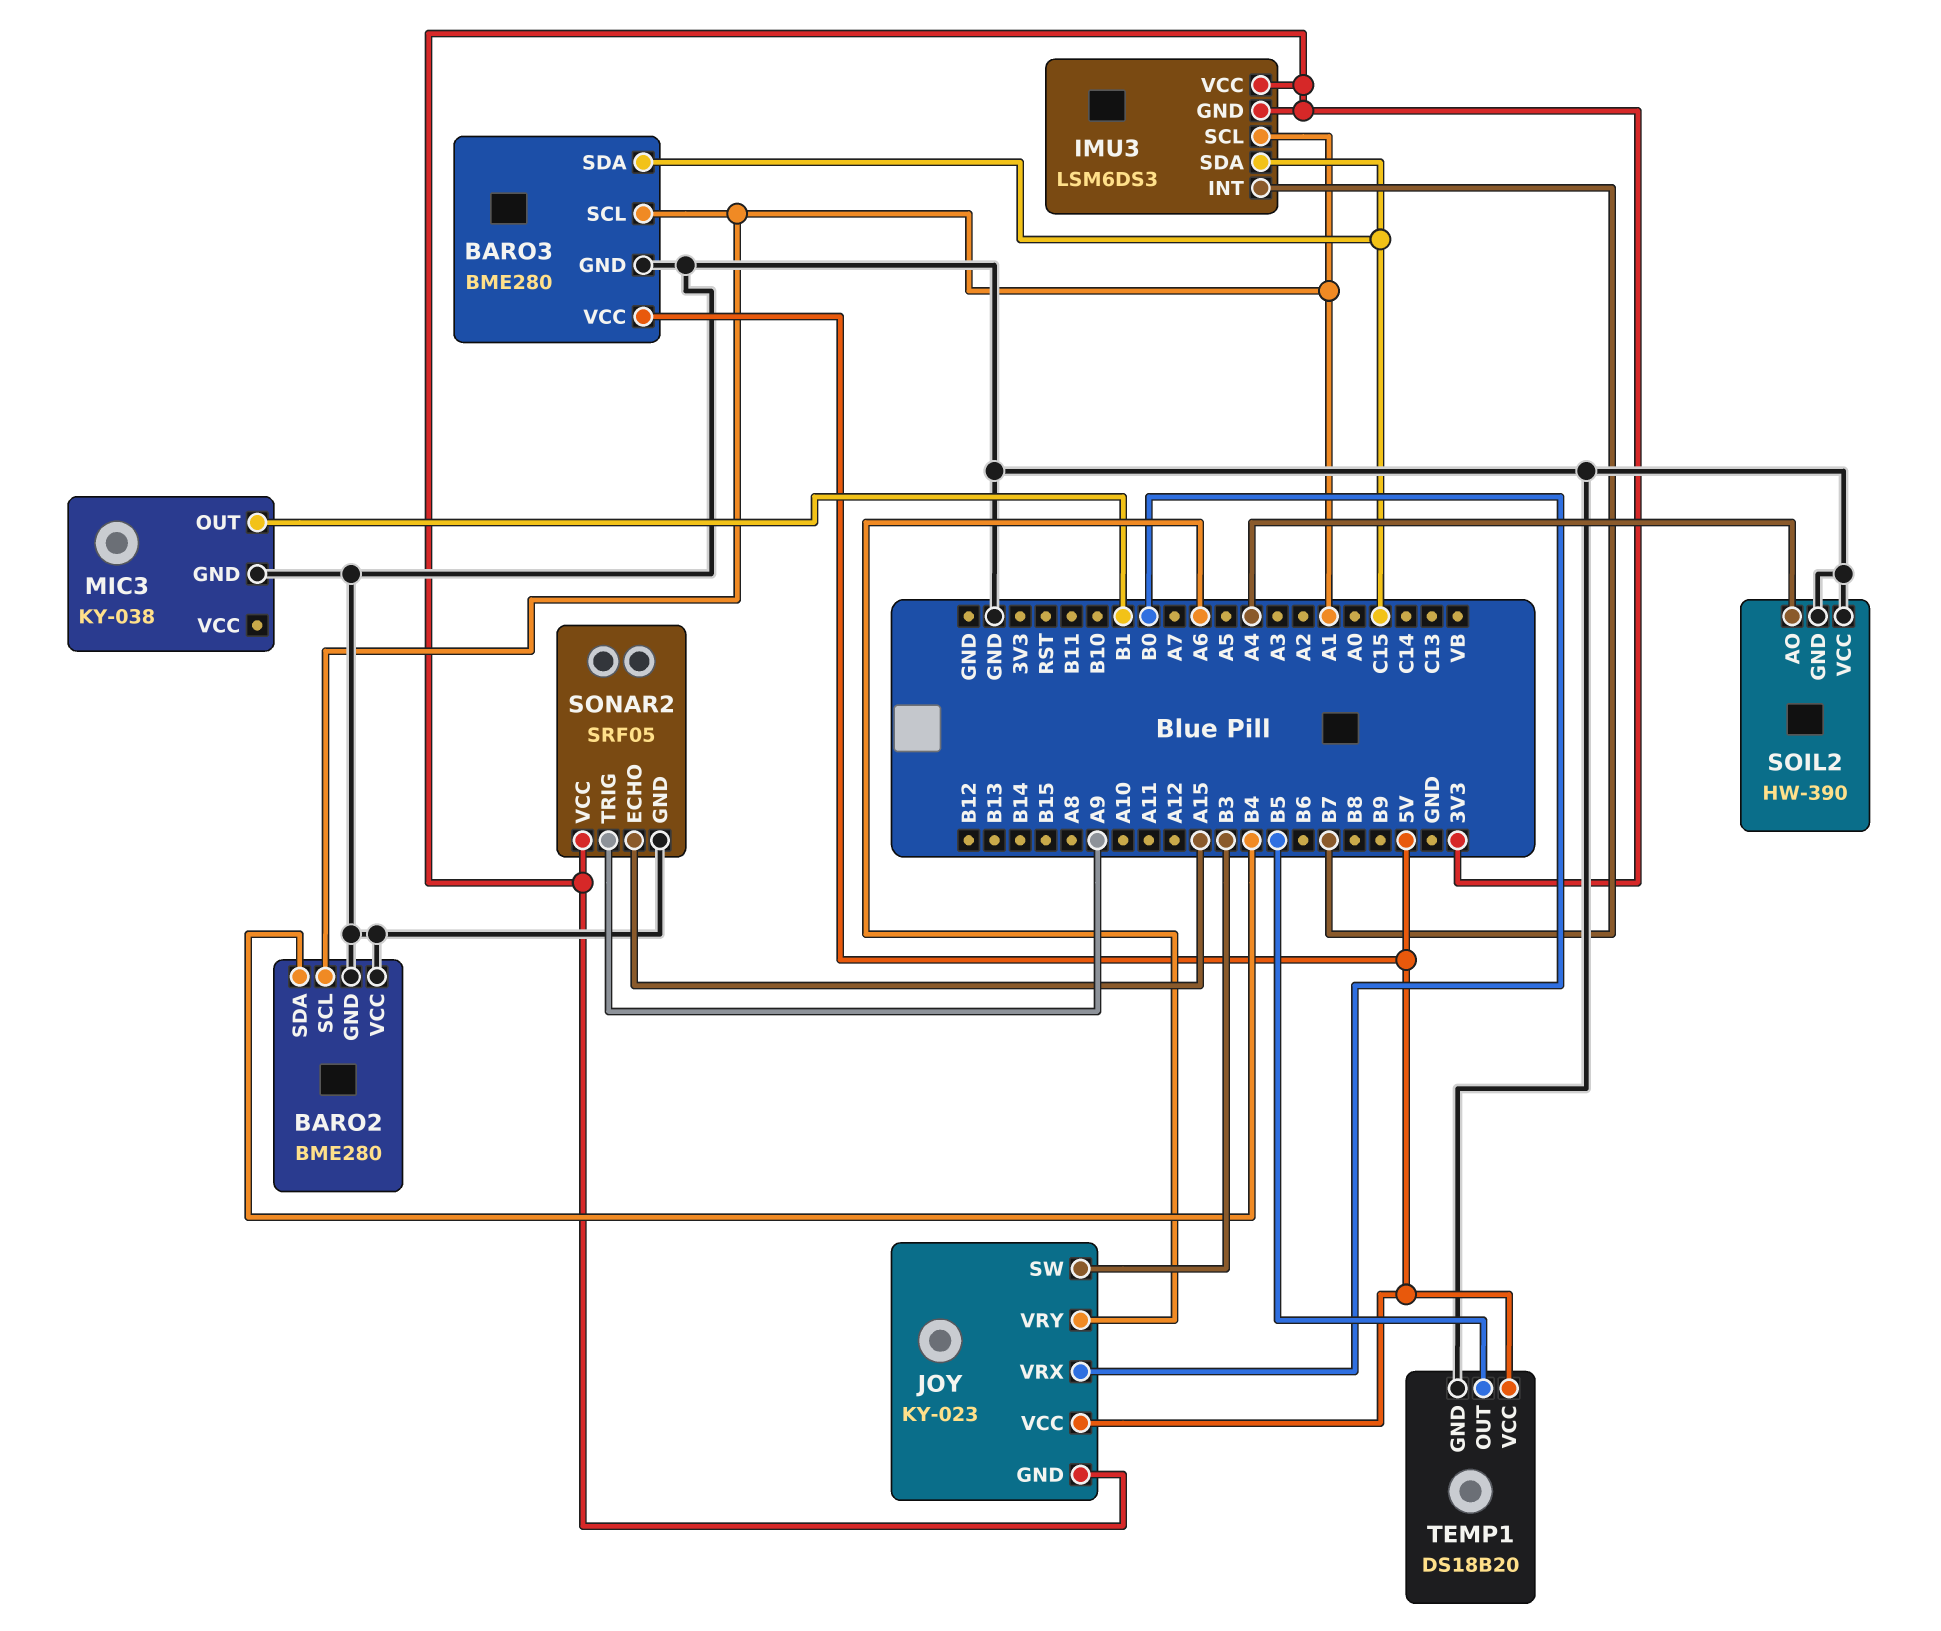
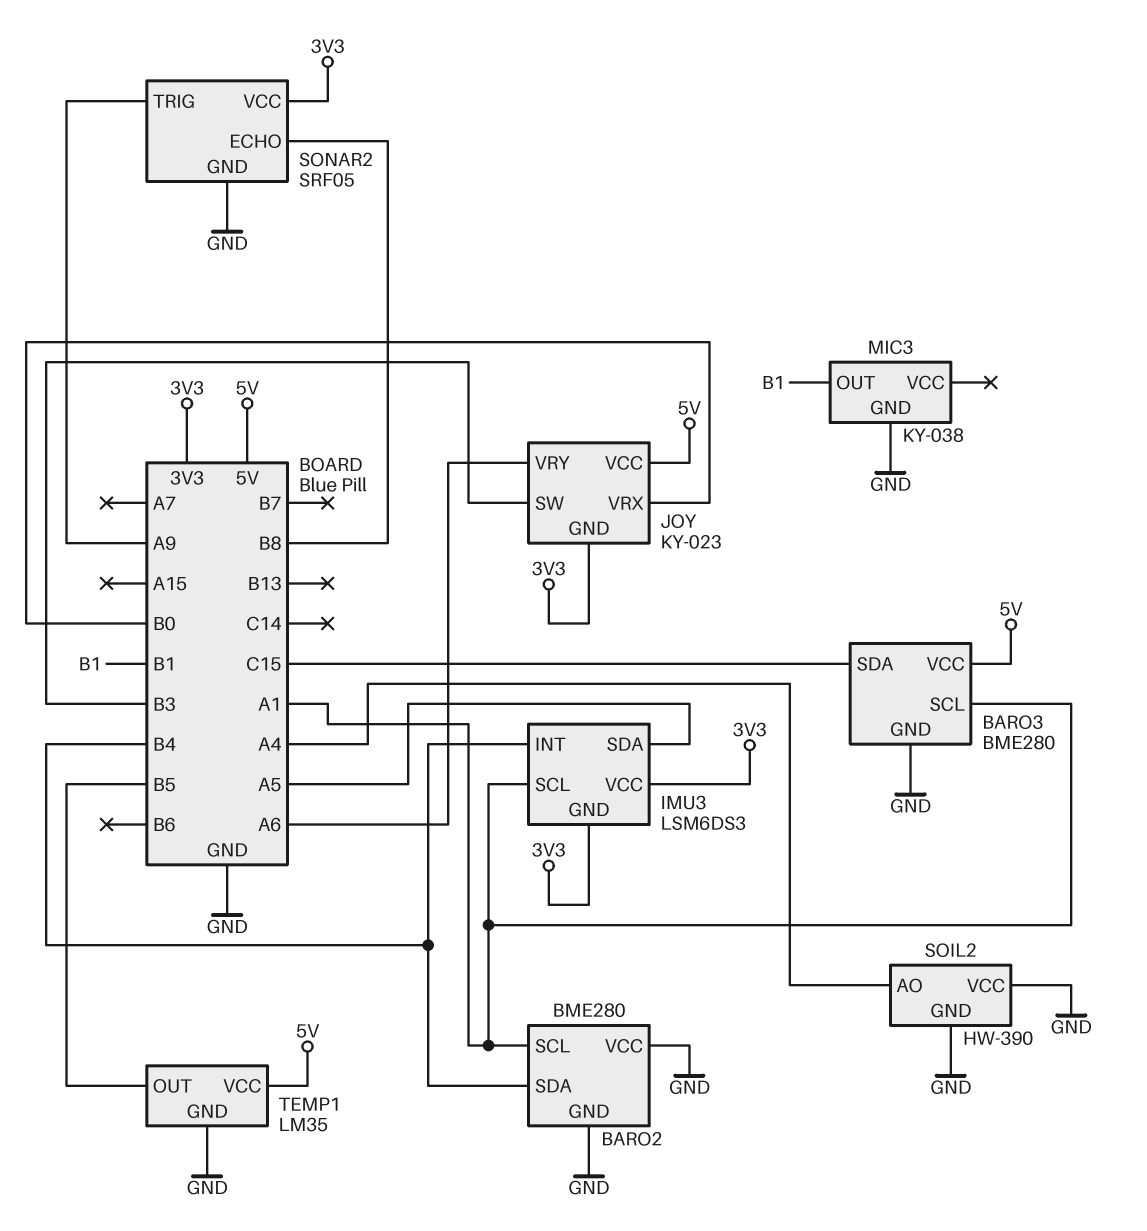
IMU3 pin INT: B7 -> B4
IMU3 pin SDA: C15 -> A5
SONAR2 pin ECHO: A15 -> B8
TEMP1: DS18B20 -> LM35

